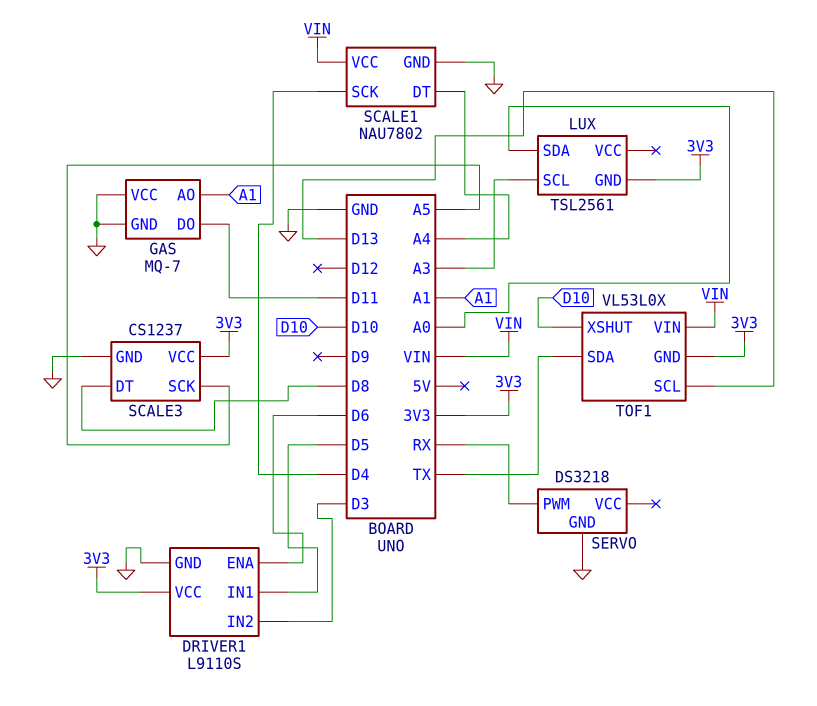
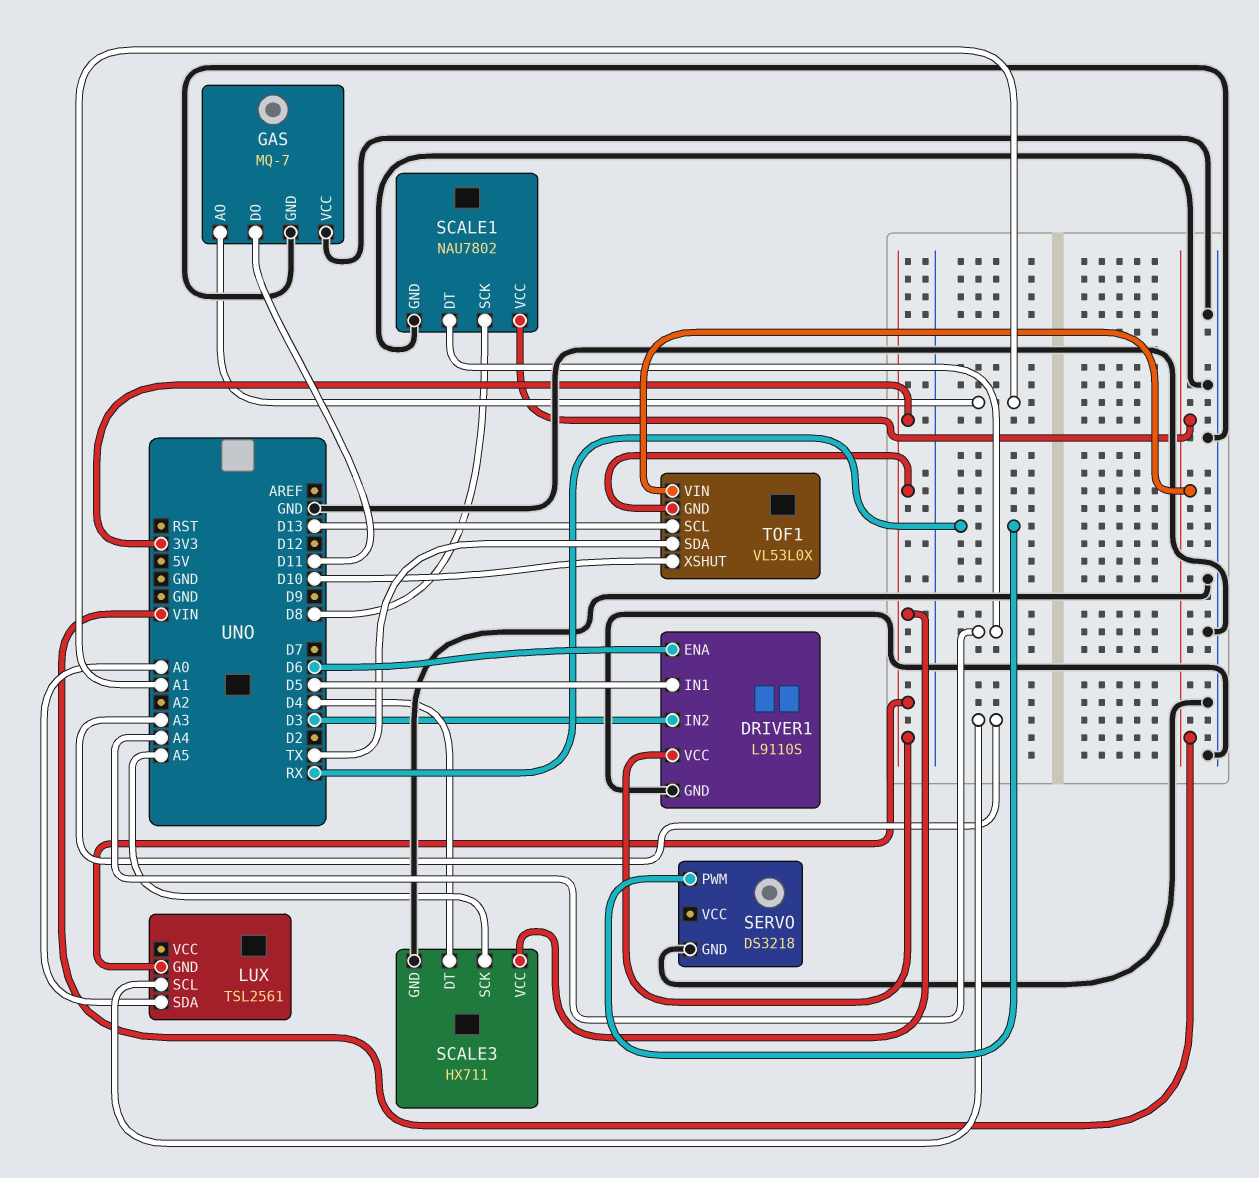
SCALE1 pin SCK: D4 -> D8
SCALE3: CS1237 -> HX711
SCALE3 pin DT: D8 -> D4

